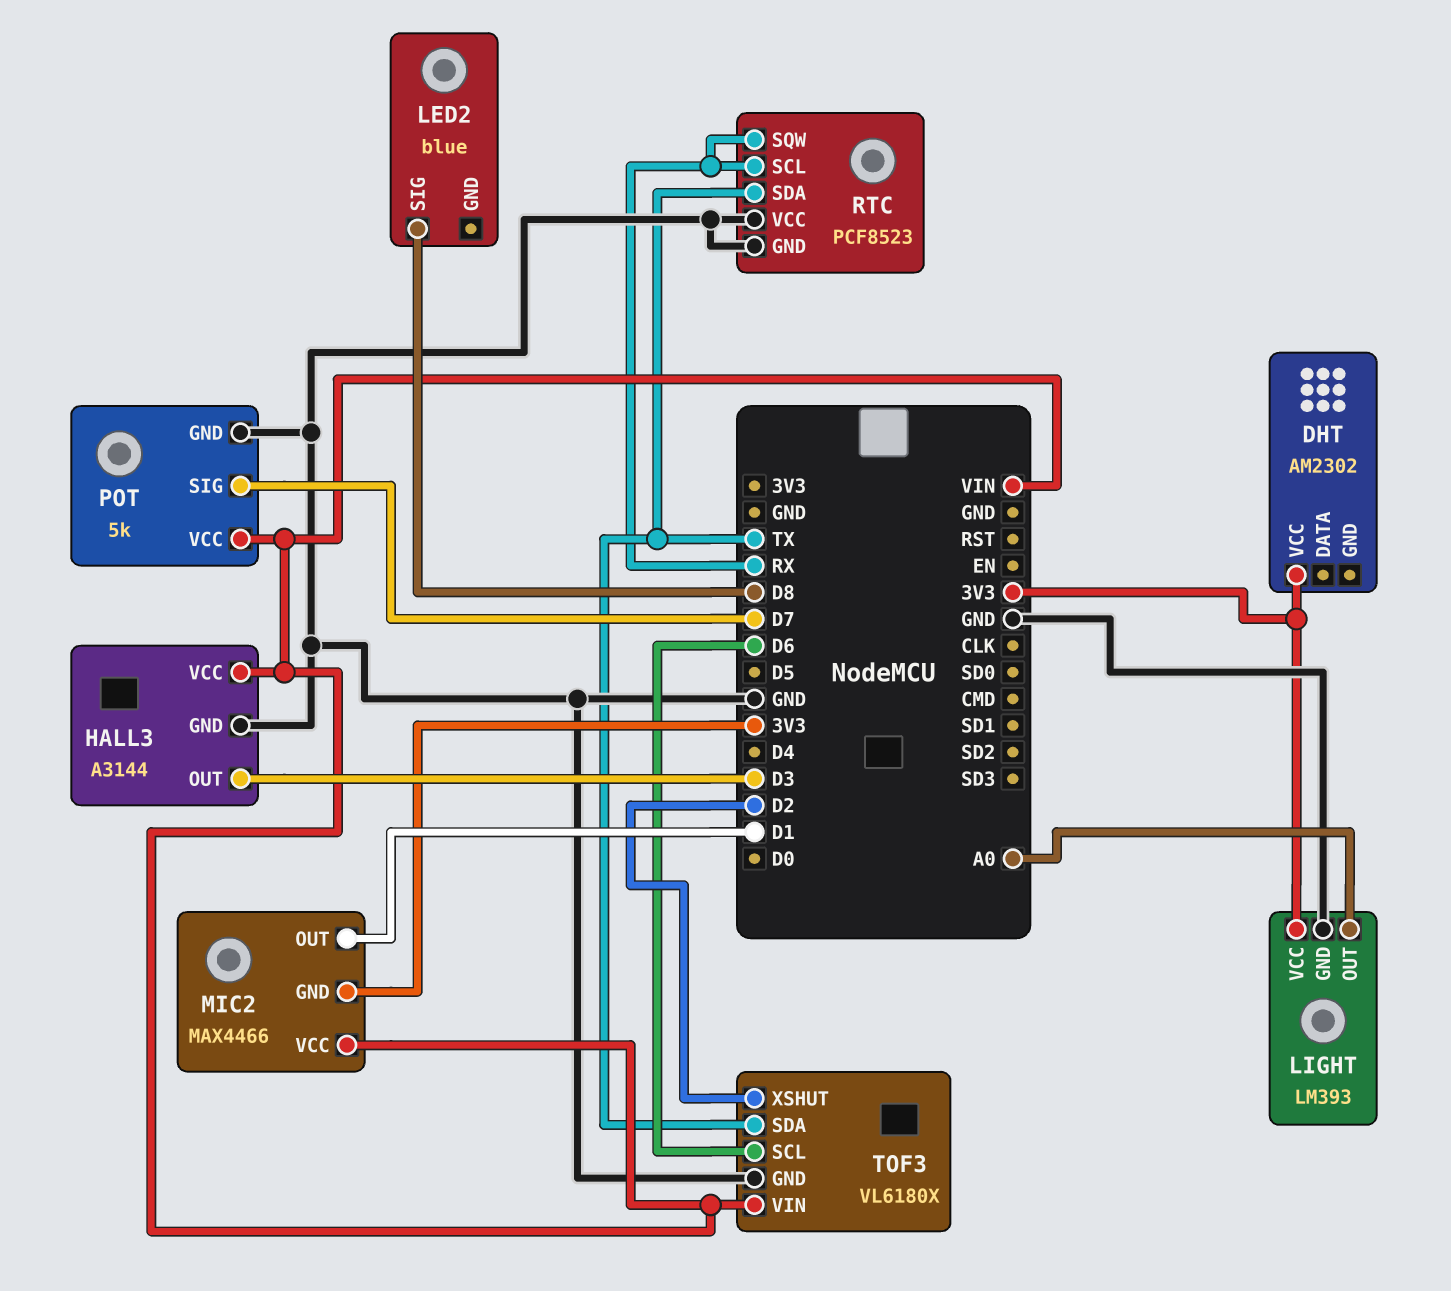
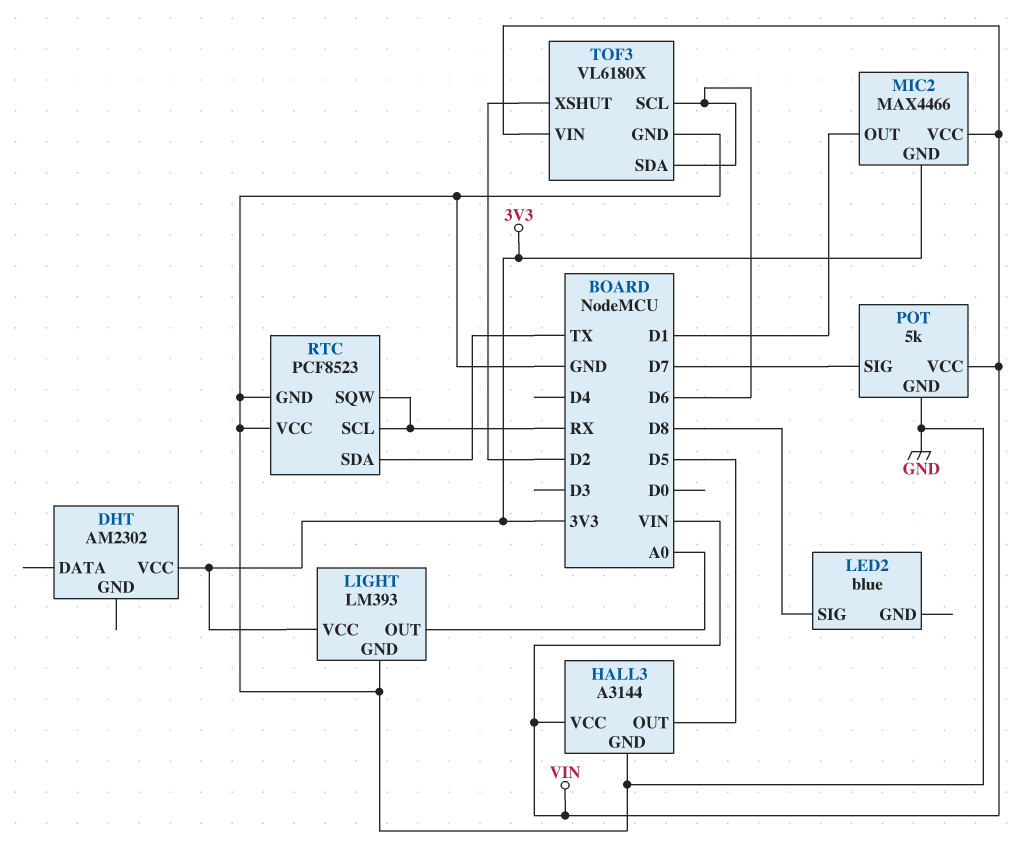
HALL3 pin OUT: D3 -> D5
TOF3 pin SDA: TX -> D6

